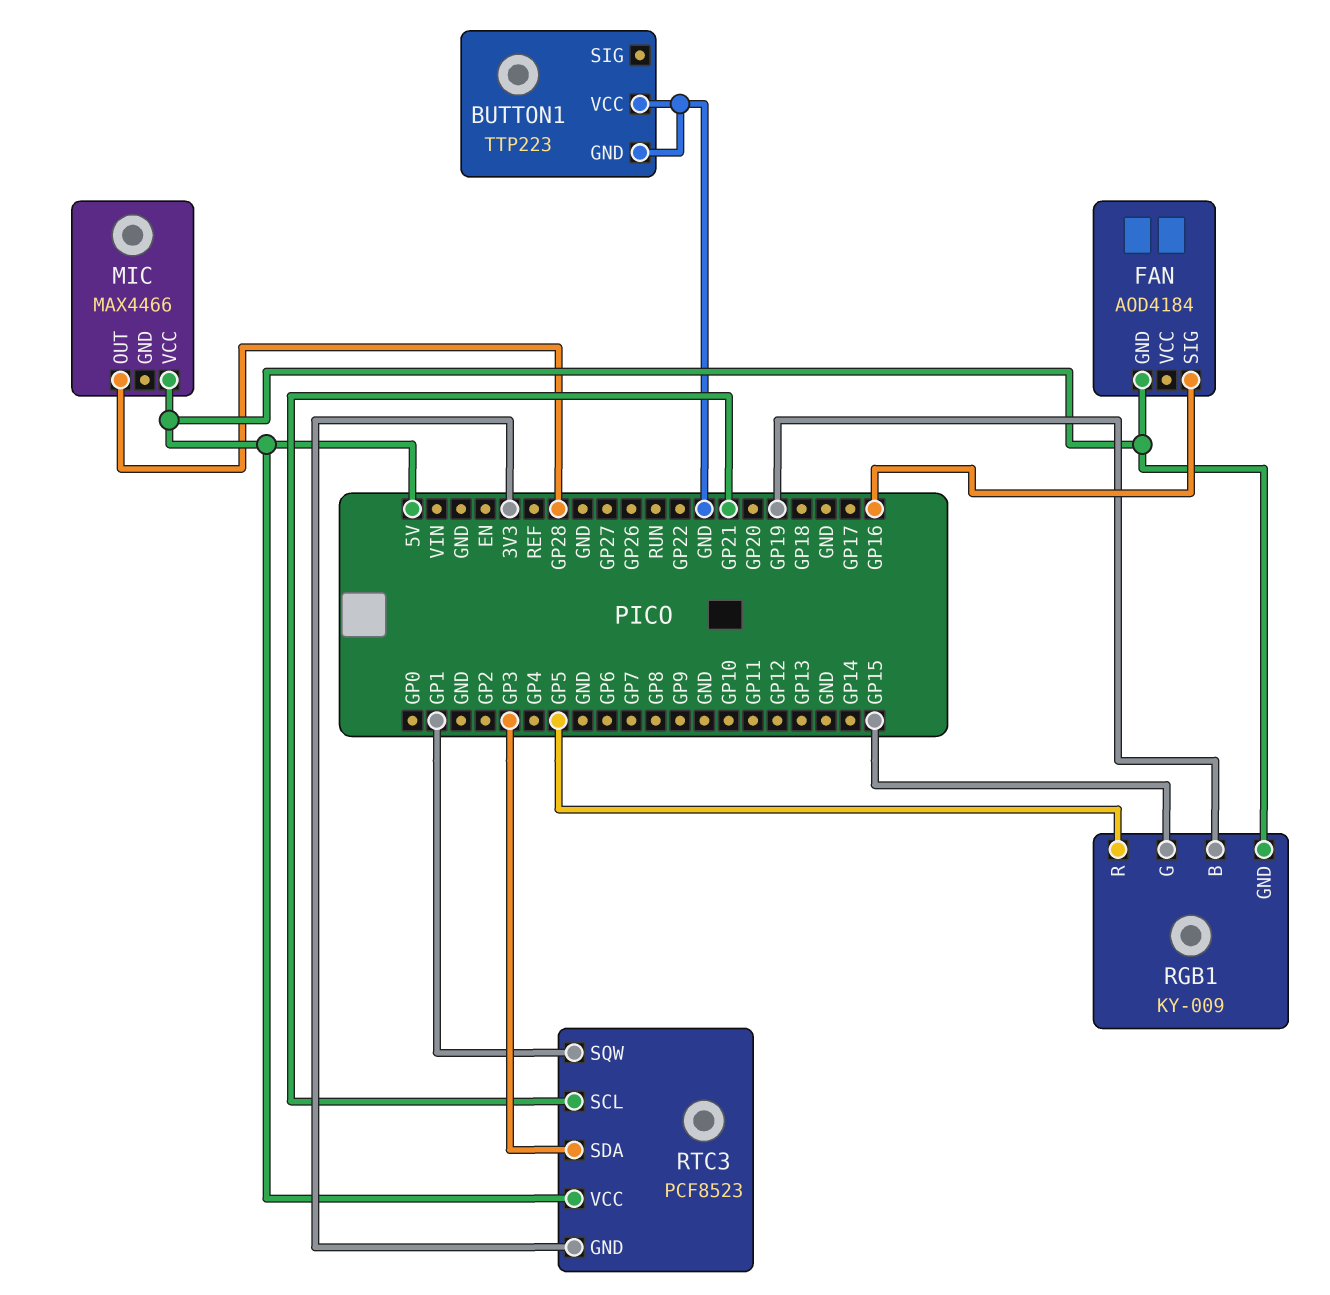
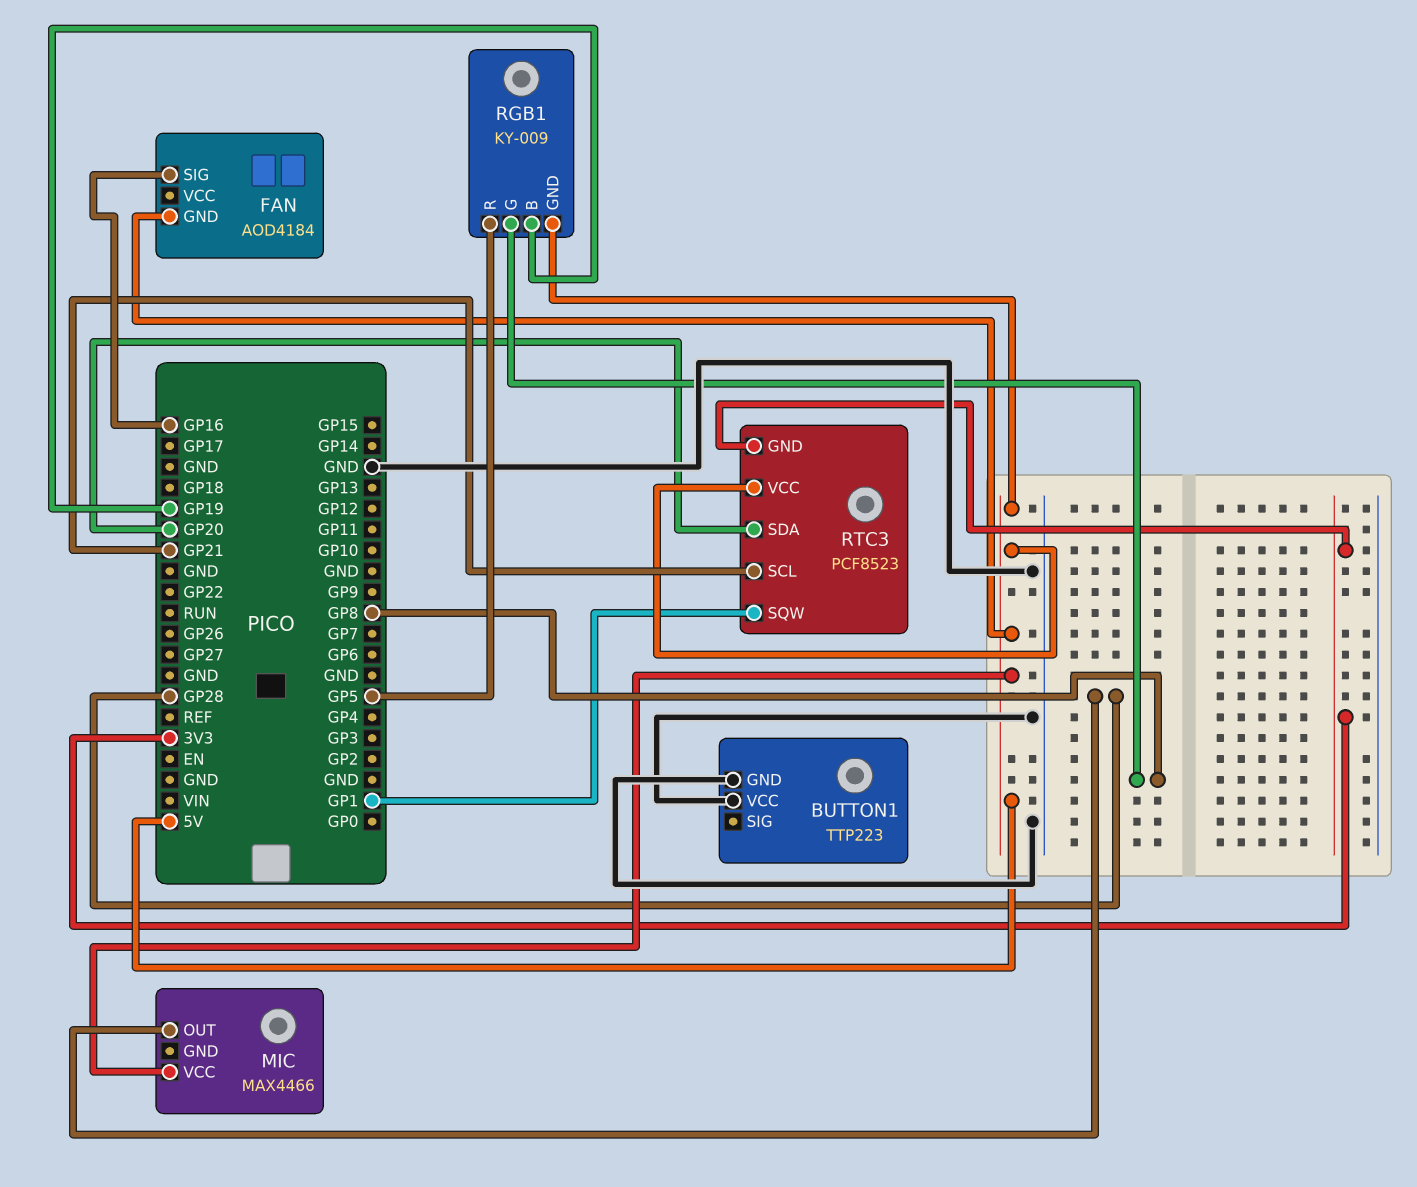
RGB1 pin G: GP15 -> GP8
RTC3 pin SDA: GP3 -> GP20

